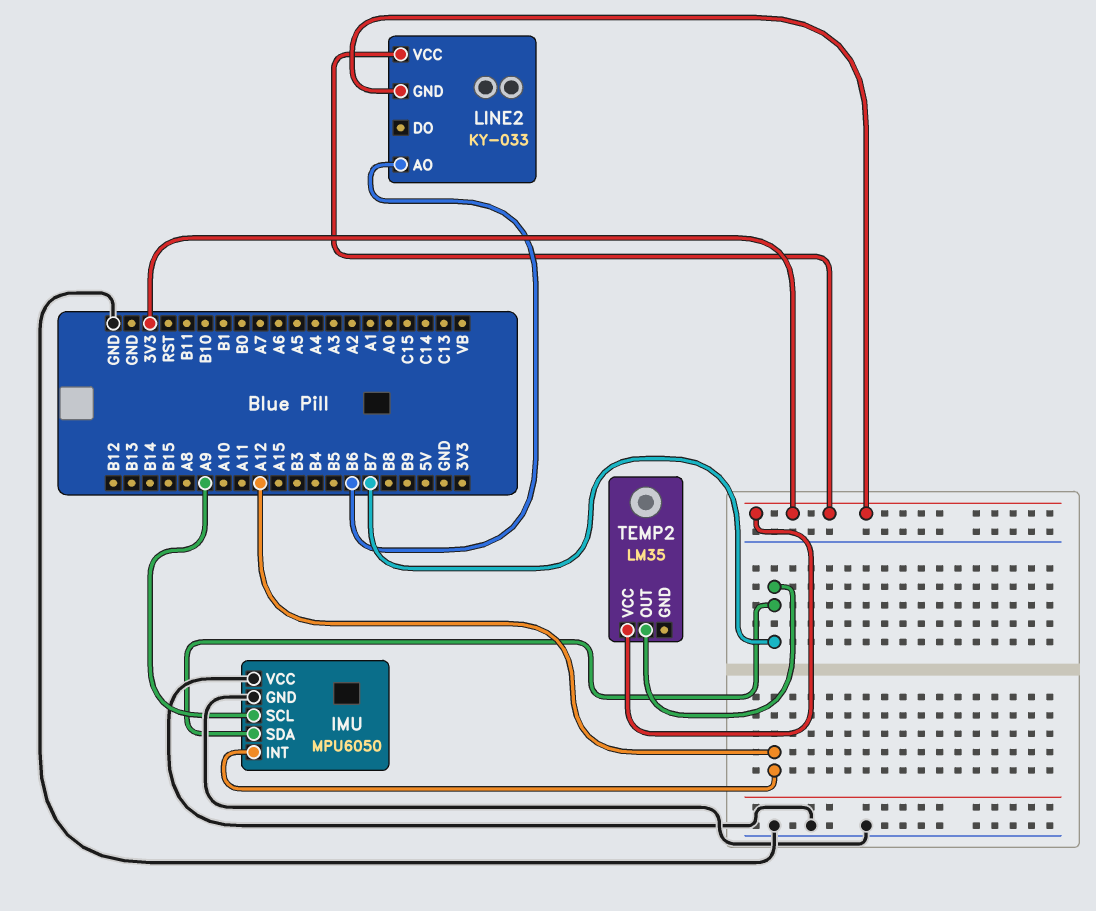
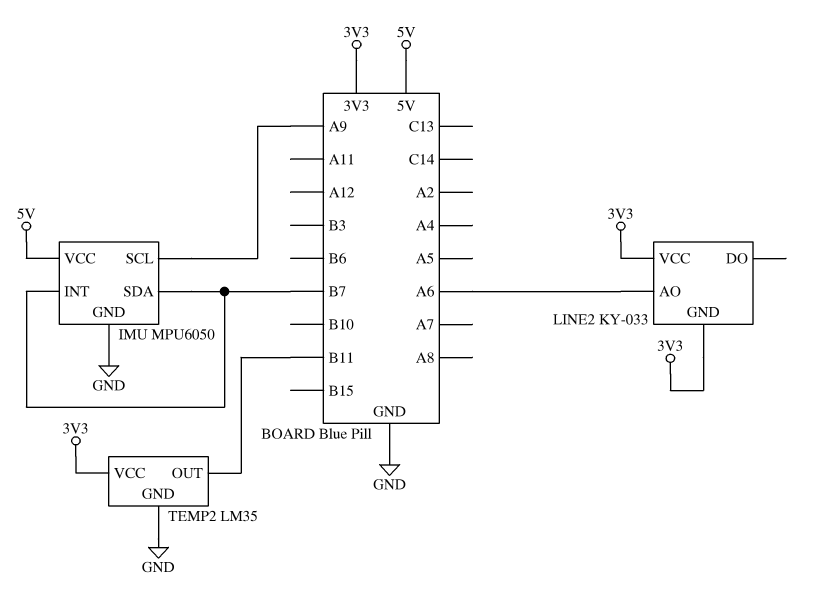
IMU pin INT: A12 -> B7
IMU pin VCC: GND -> 5V
LINE2 pin AO: B6 -> A6
TEMP2 pin GND: none -> GND
TEMP2 pin OUT: B7 -> B11

